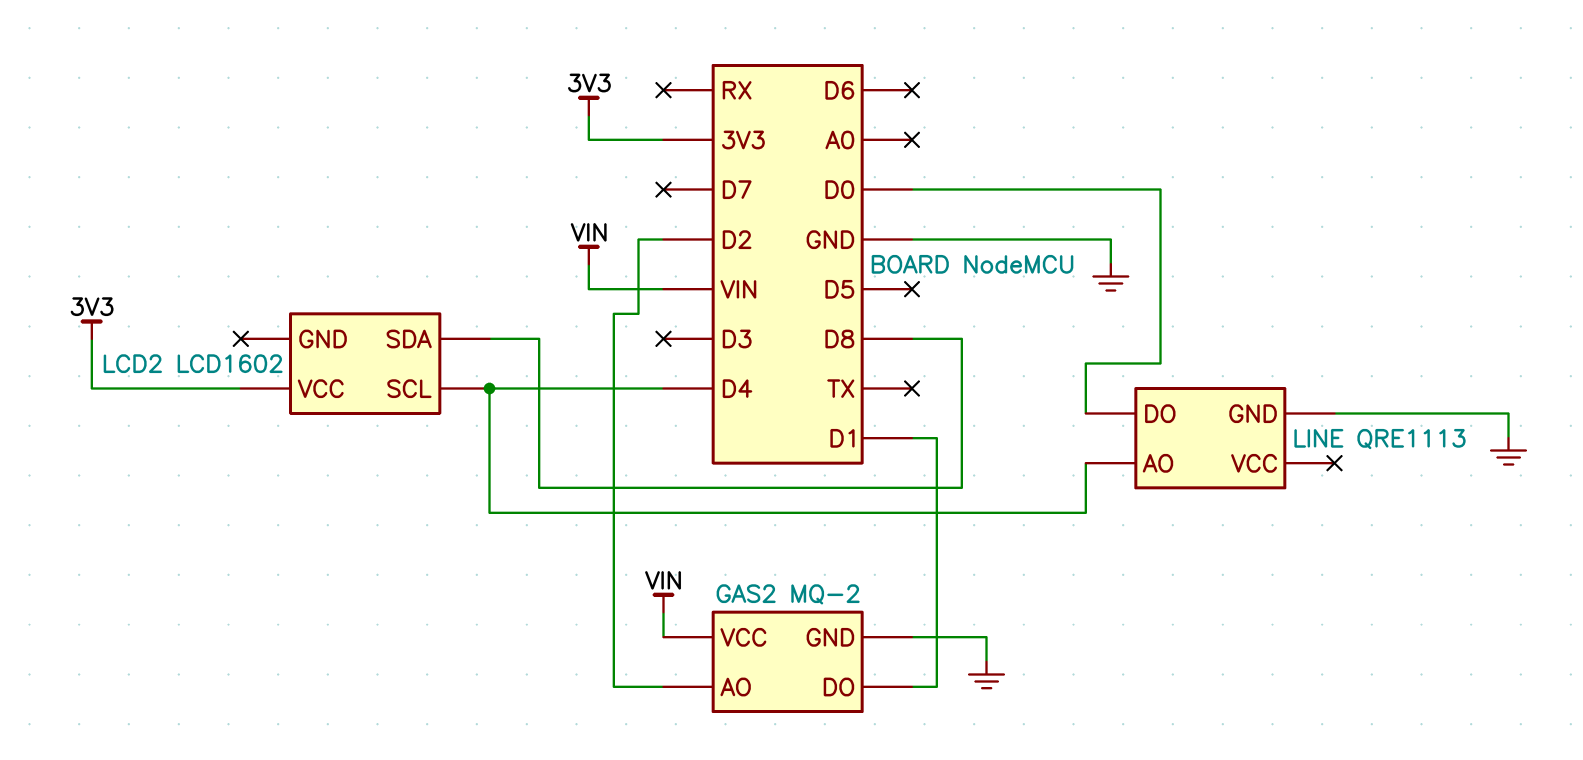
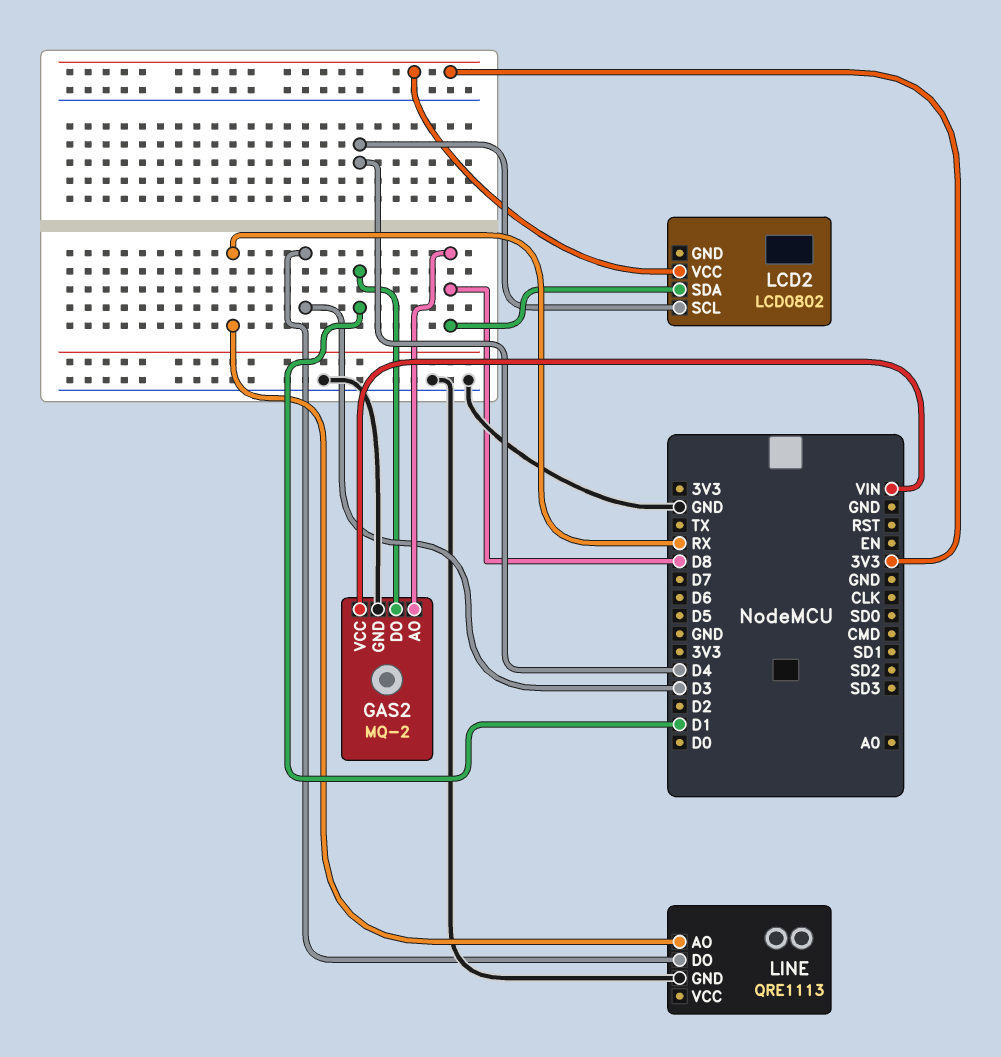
GAS2 pin AO: D2 -> D8
LCD2: LCD1602 -> LCD0802
LINE pin AO: D4 -> RX
LINE pin DO: D0 -> D3

